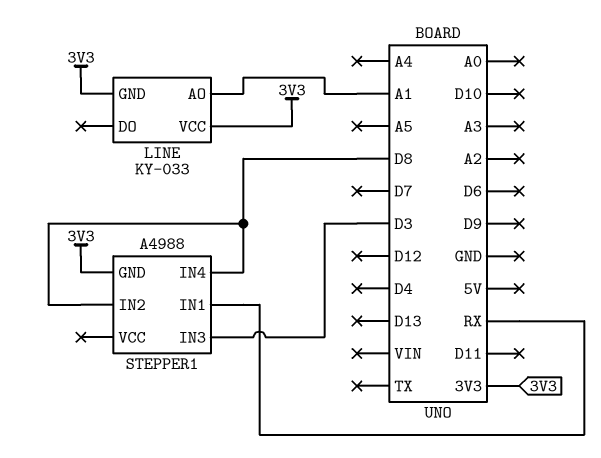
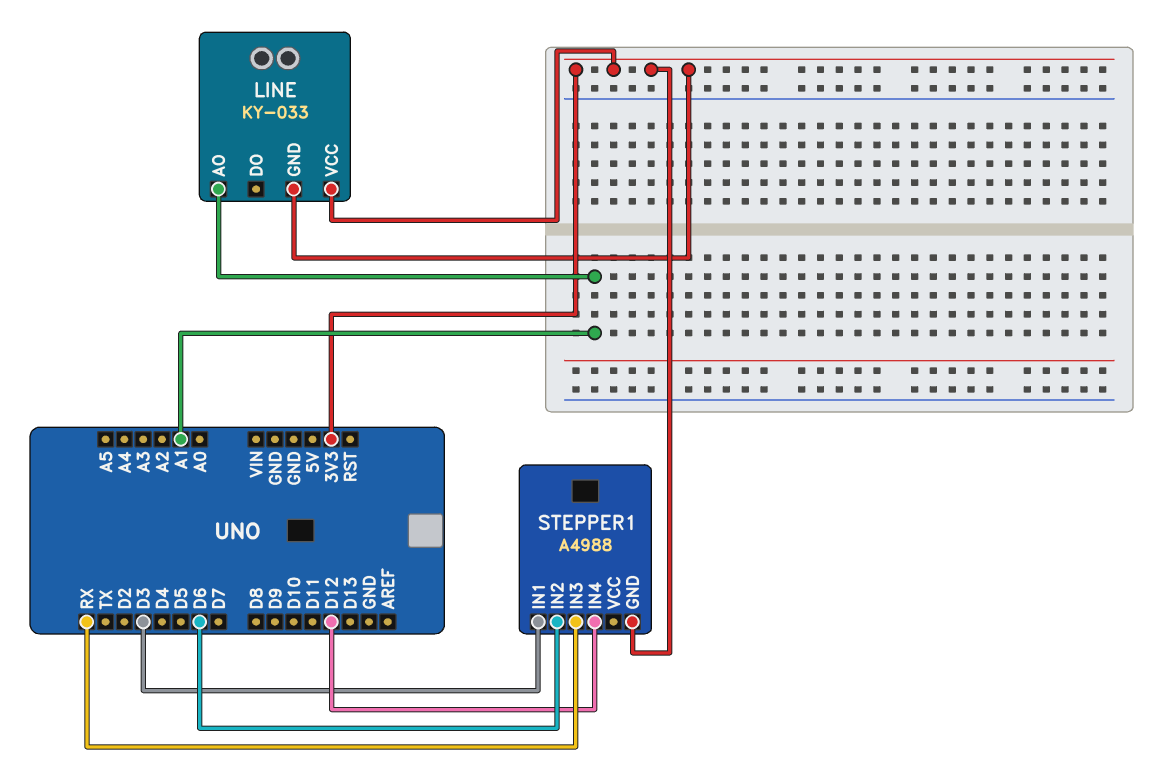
STEPPER1 pin IN1: RX -> D3
STEPPER1 pin IN2: D8 -> D6
STEPPER1 pin IN3: D3 -> RX
STEPPER1 pin IN4: D8 -> D12

